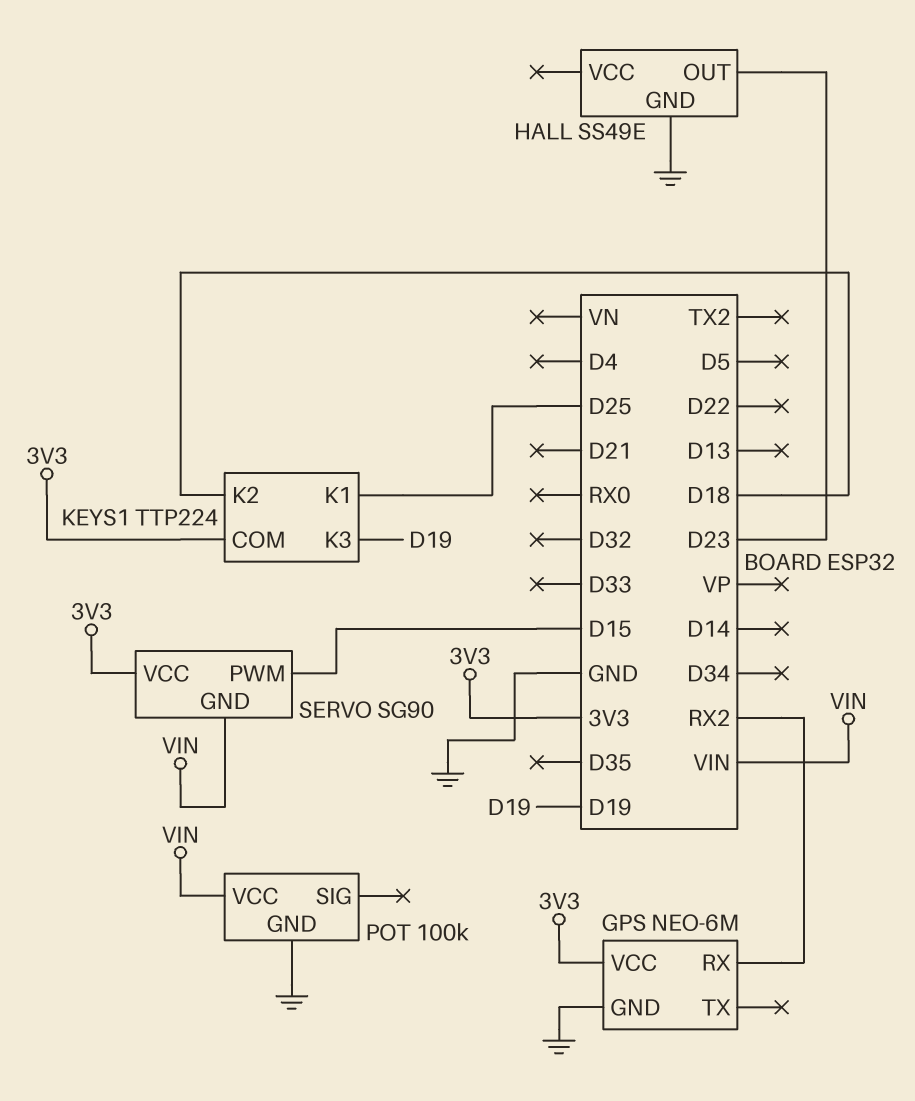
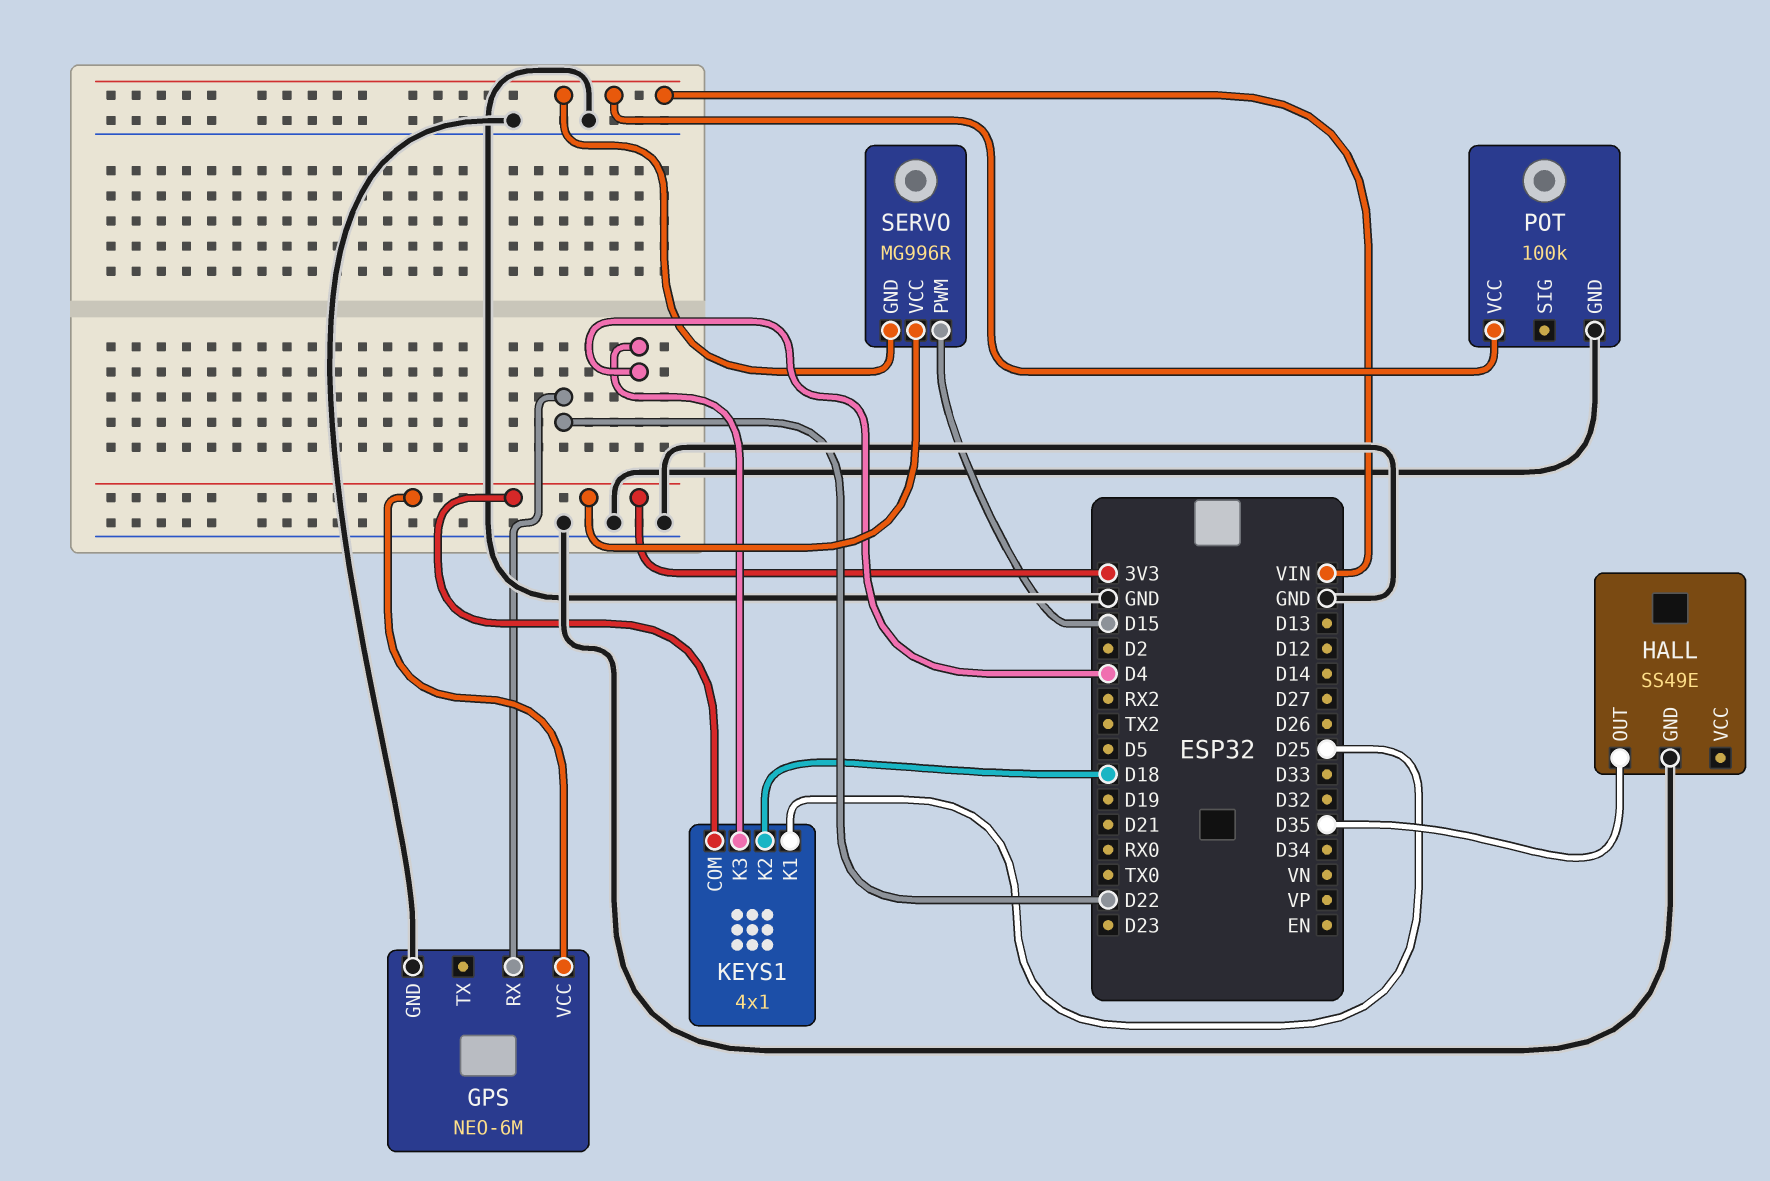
GPS pin RX: RX2 -> D22
HALL pin OUT: D23 -> D35
KEYS1: TTP224 -> 4x1
KEYS1 pin K3: D19 -> D4
SERVO: SG90 -> MG996R

